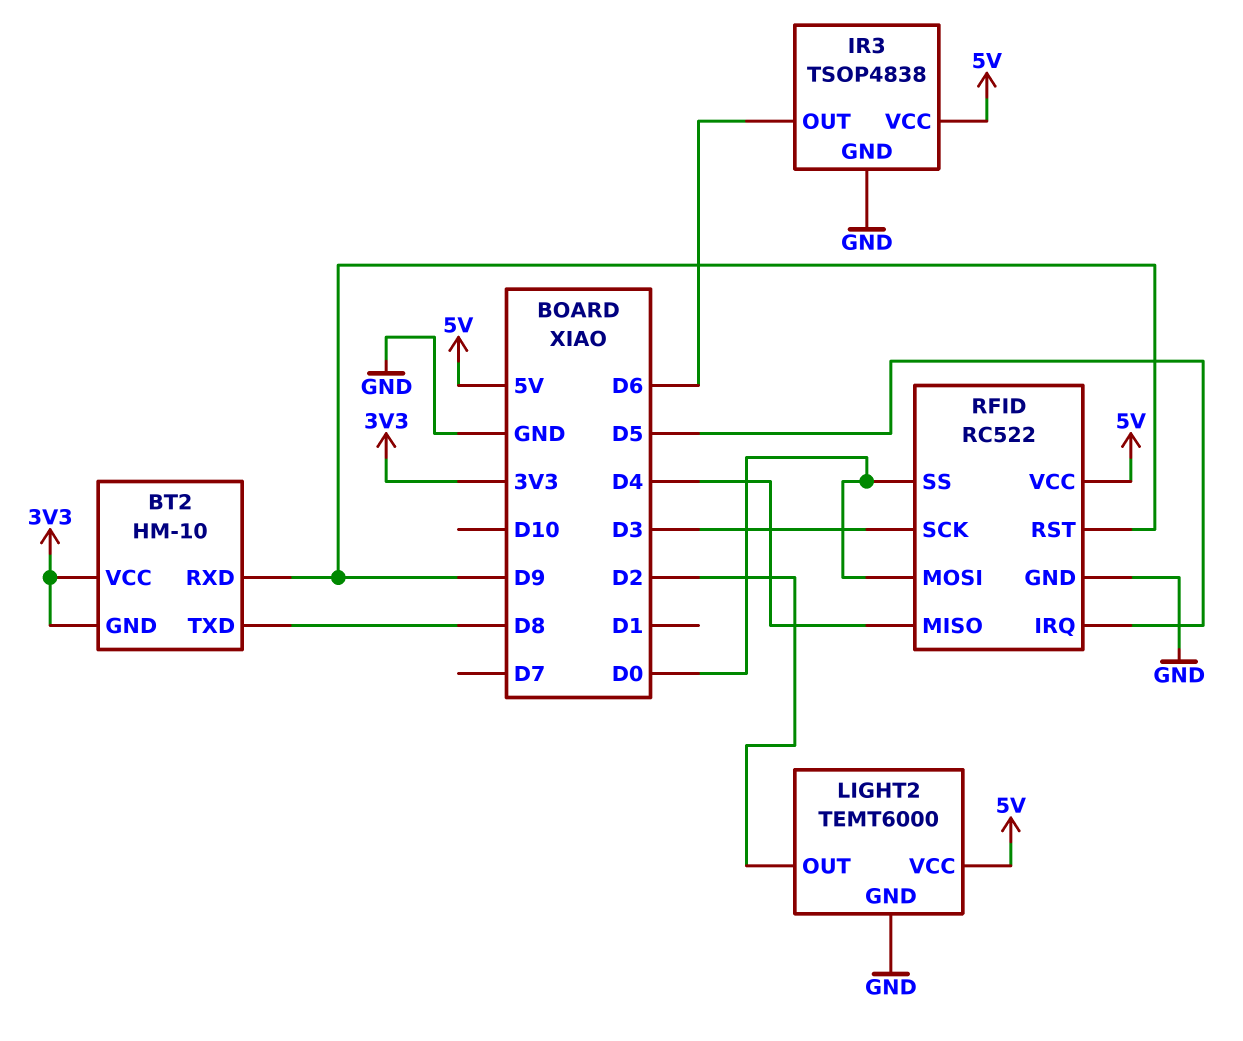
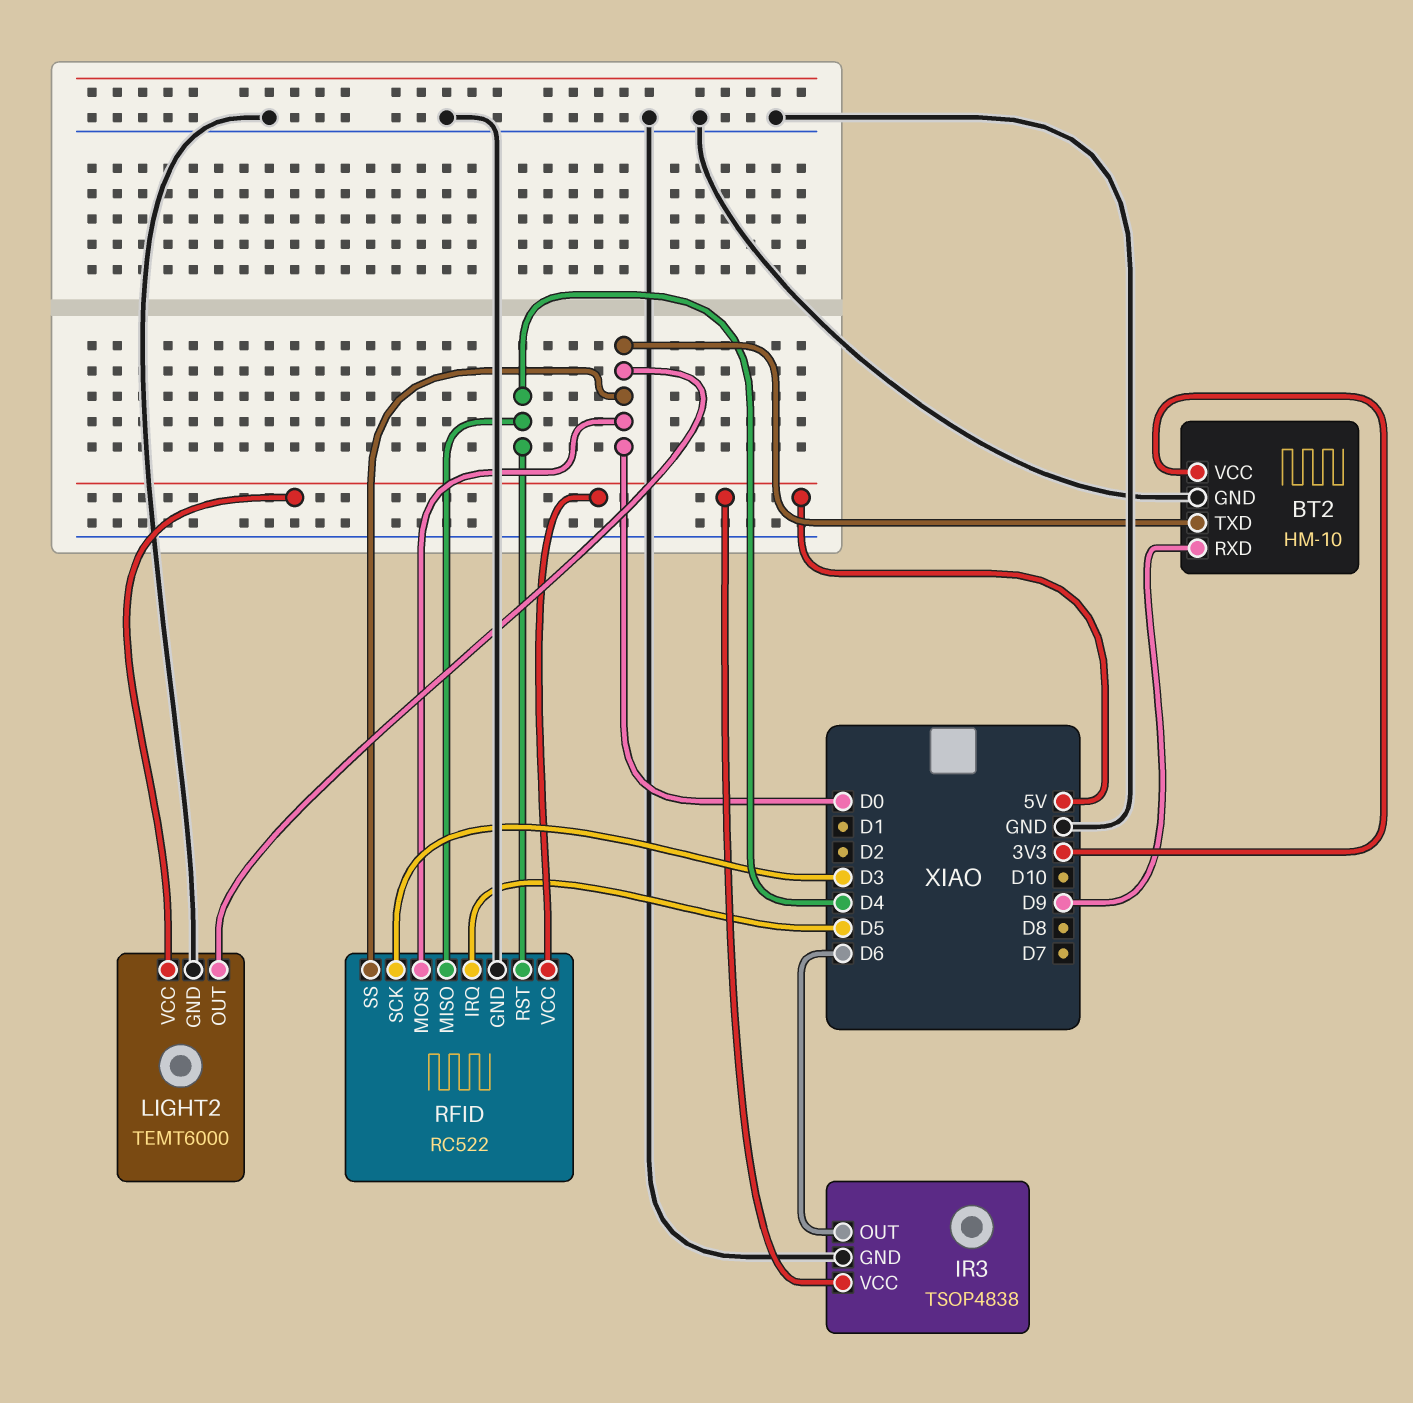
BT2 pin GND: 3V3 -> GND
BT2 pin TXD: D8 -> D0
LIGHT2 pin OUT: D2 -> D0
RFID pin RST: D9 -> D4

